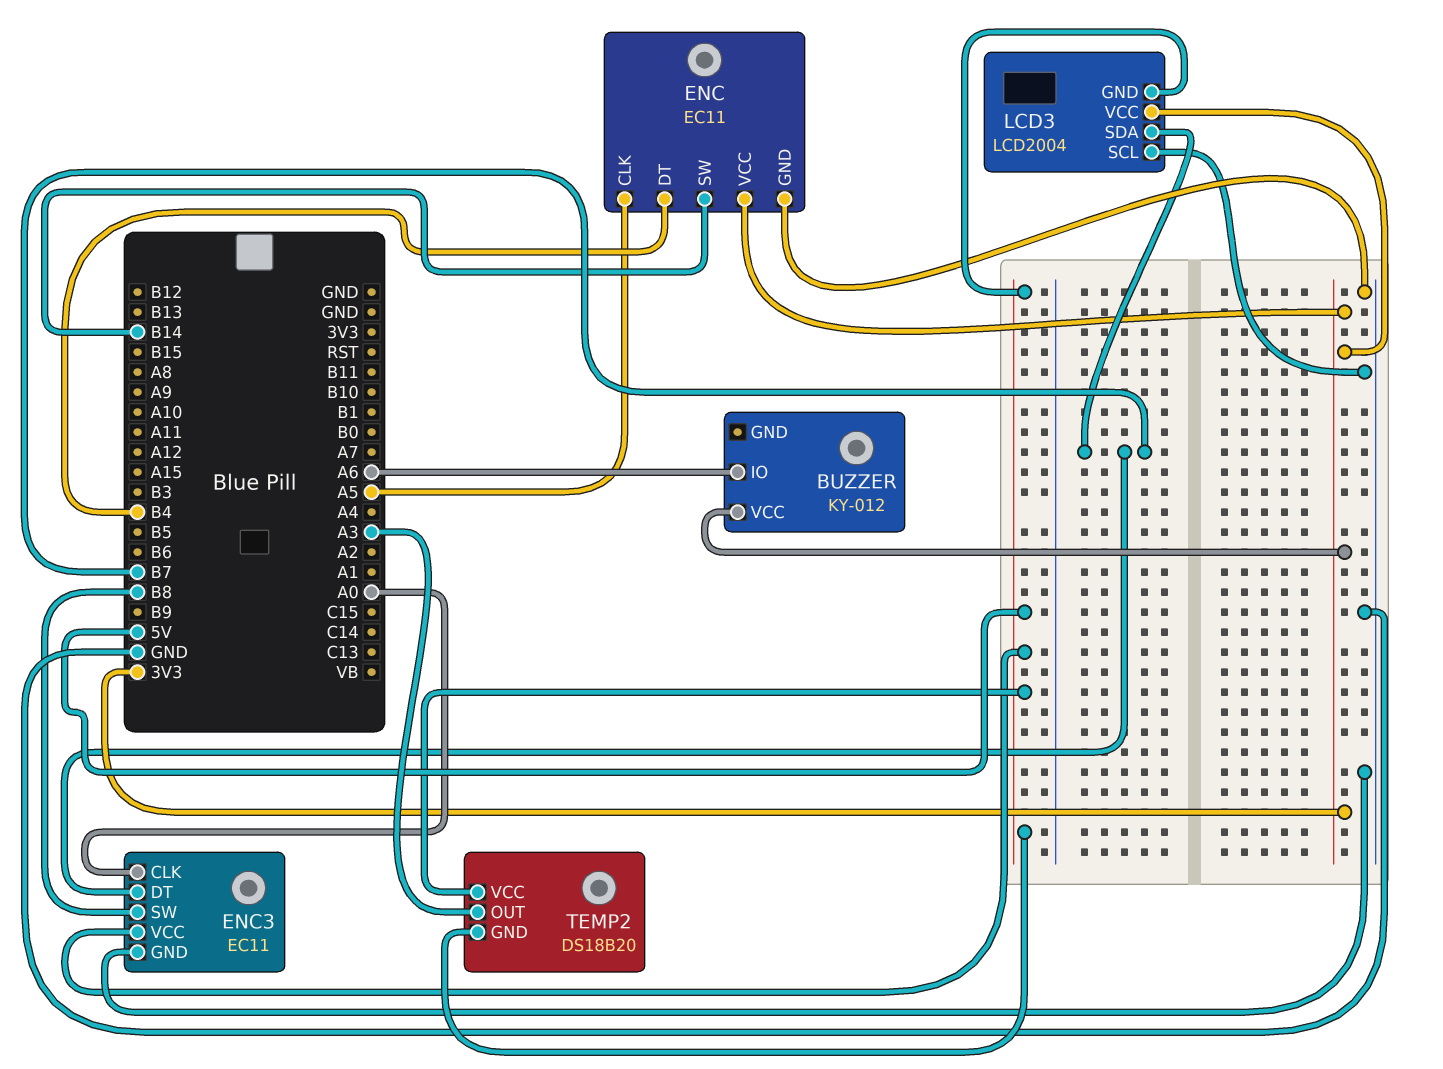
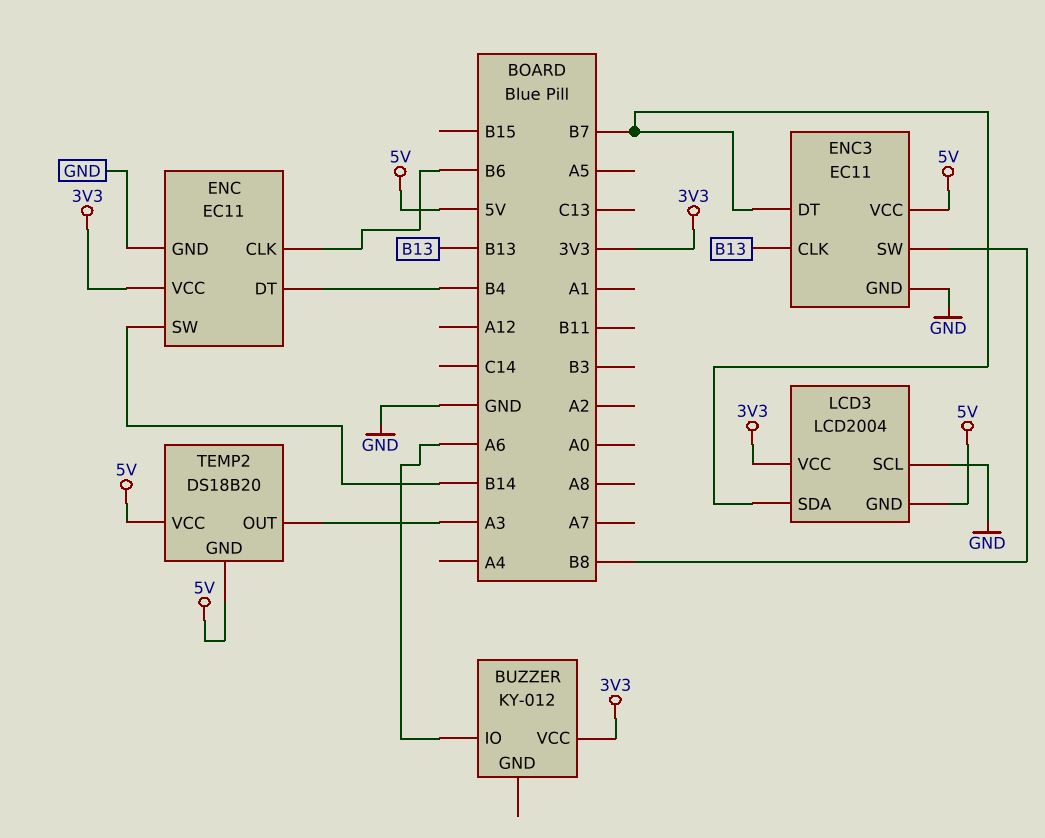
ENC pin CLK: A5 -> B6
ENC3 pin CLK: A0 -> B13

